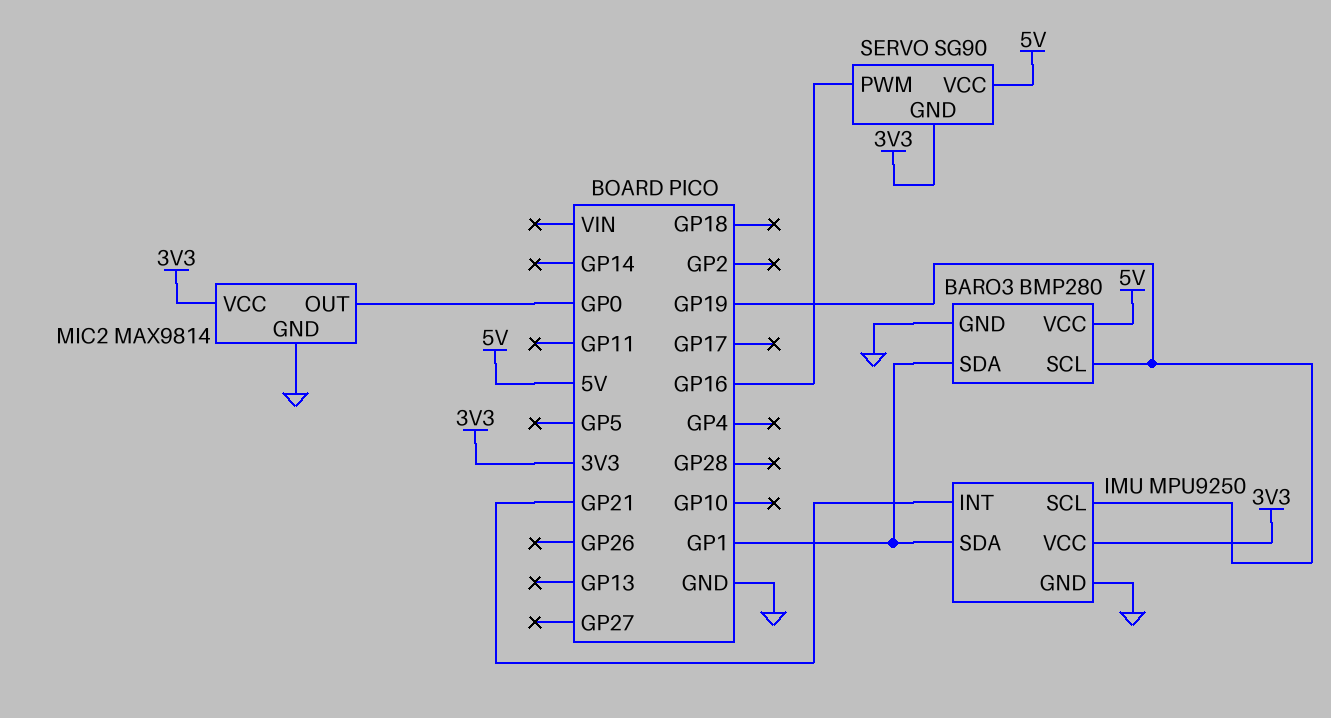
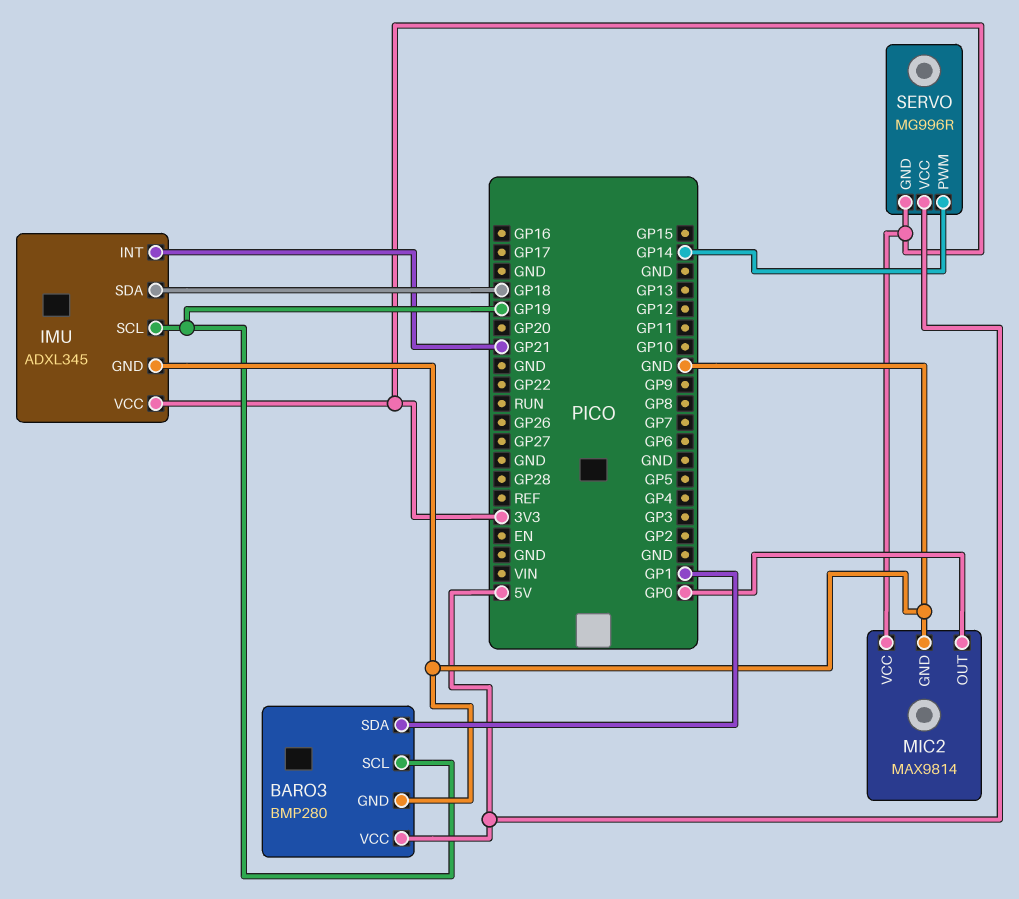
IMU: MPU9250 -> ADXL345
IMU pin SDA: GP1 -> GP18
SERVO: SG90 -> MG996R
SERVO pin PWM: GP16 -> GP14

